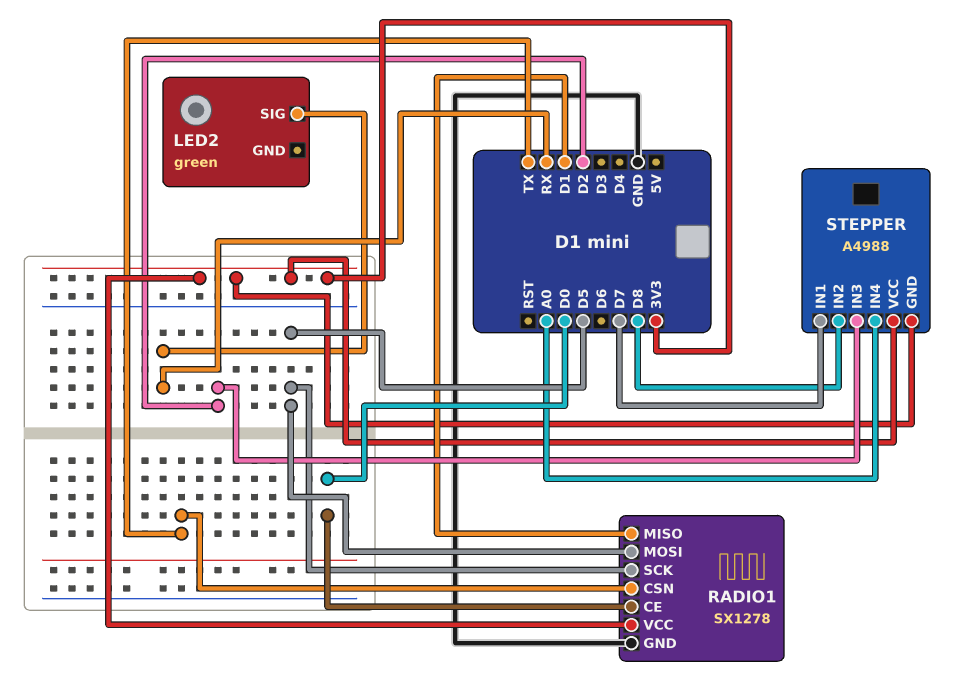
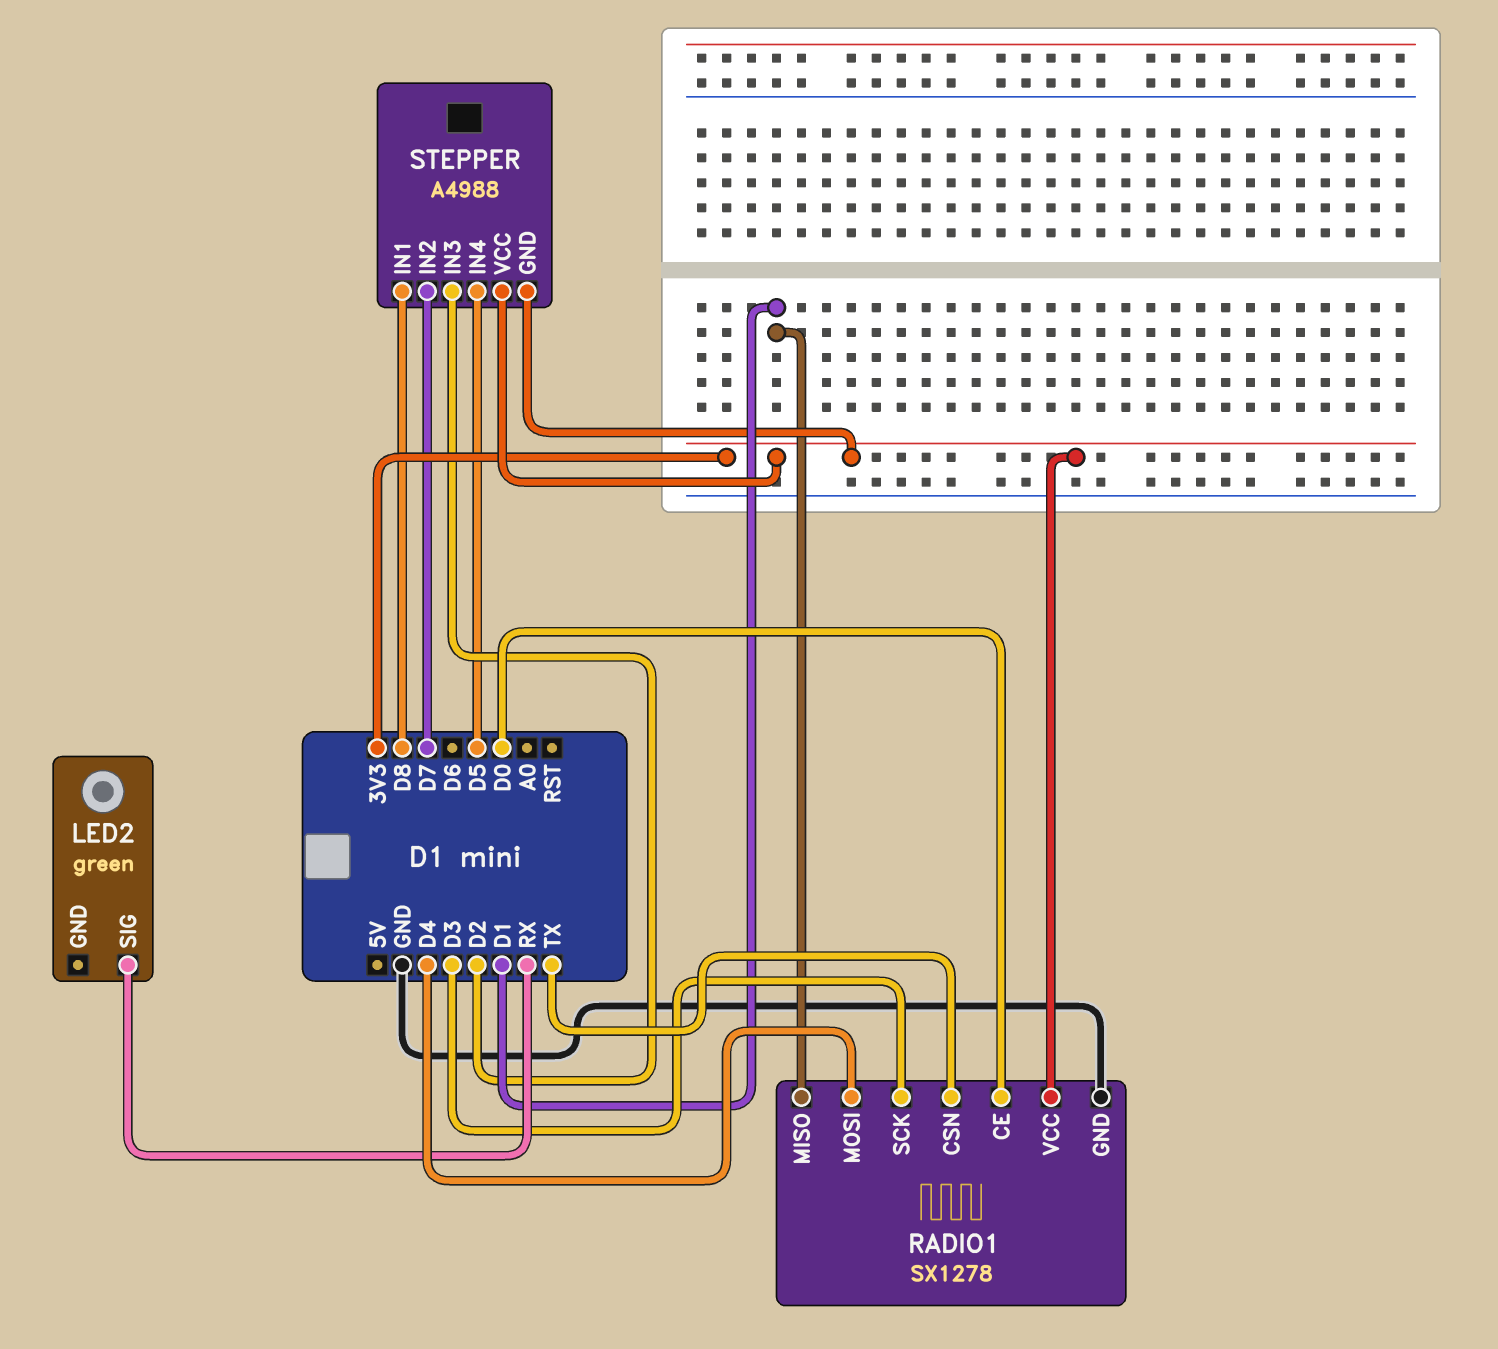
RADIO1 pin MOSI: D5 -> D4
RADIO1 pin SCK: D5 -> D3
STEPPER pin IN1: D7 -> D8
STEPPER pin IN2: D8 -> D7
STEPPER pin IN4: A0 -> D5

